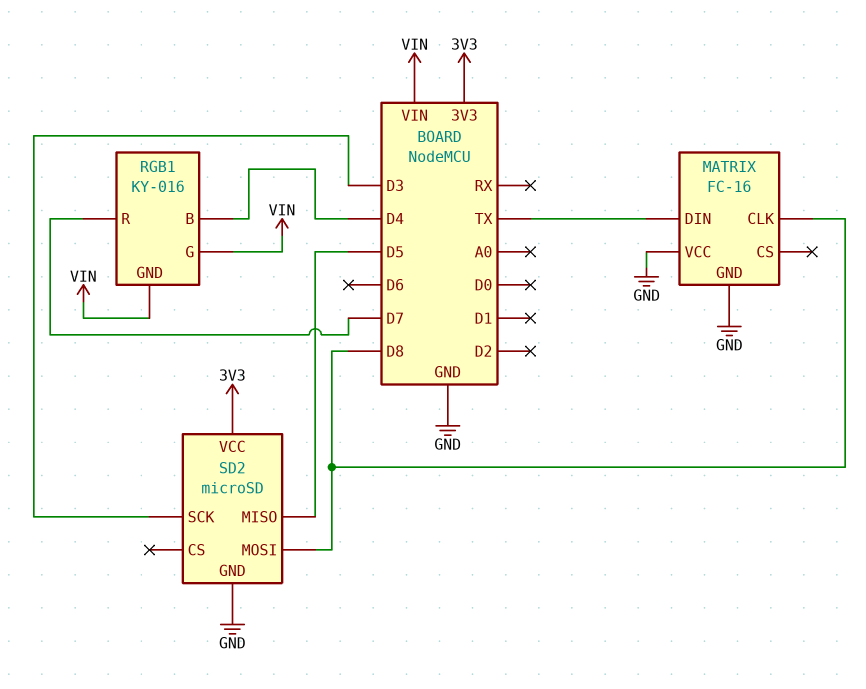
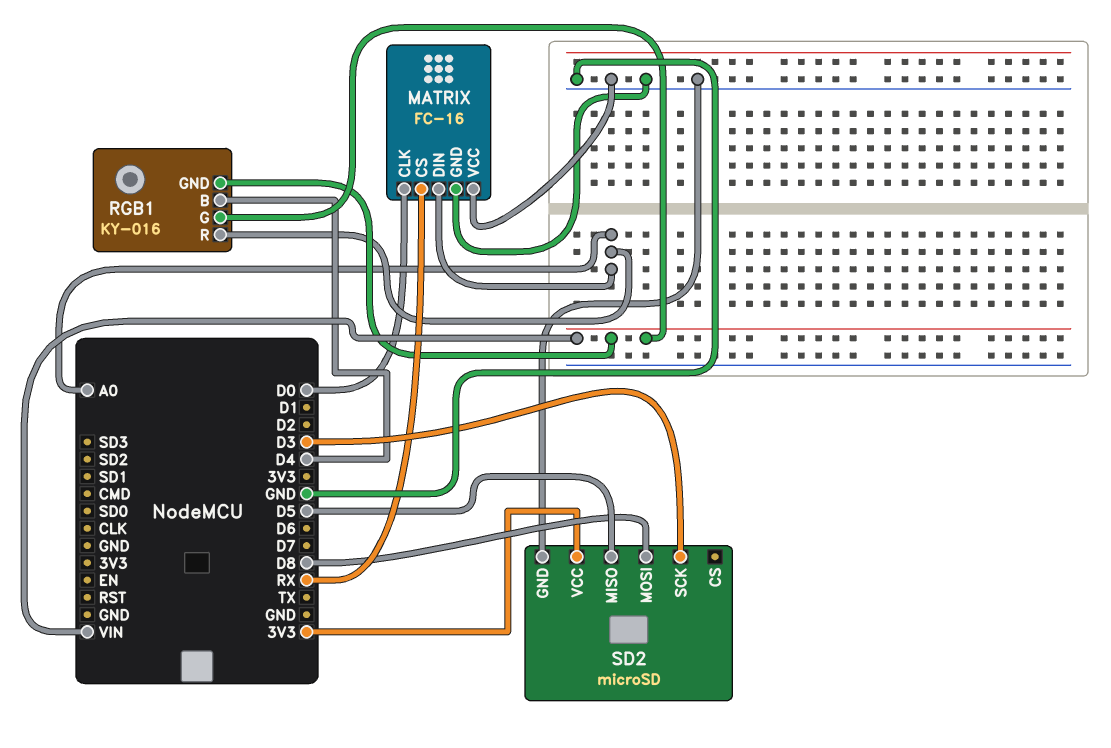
MATRIX pin CLK: D8 -> D0
MATRIX pin CS: none -> RX
MATRIX pin DIN: TX -> A0
RGB1 pin R: D7 -> A0

